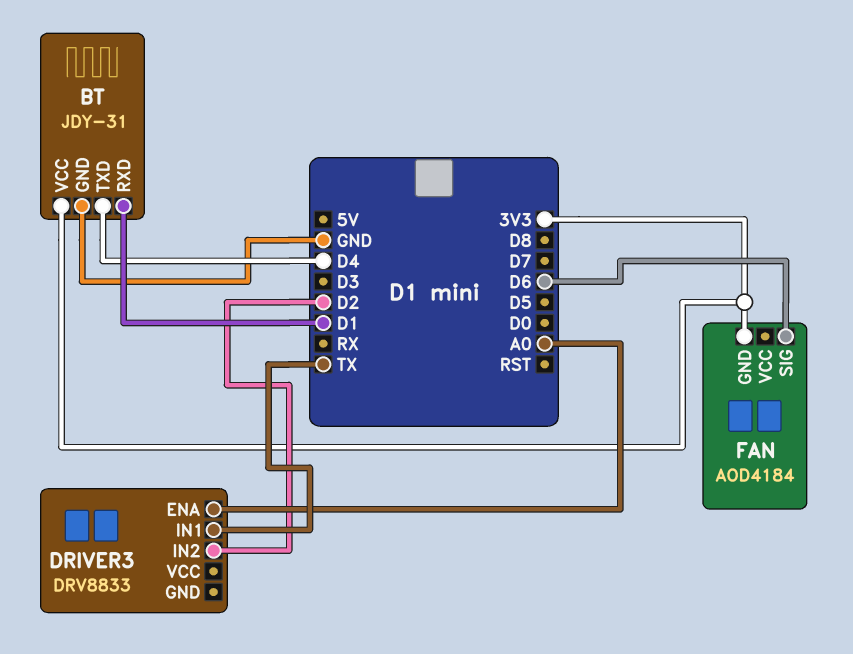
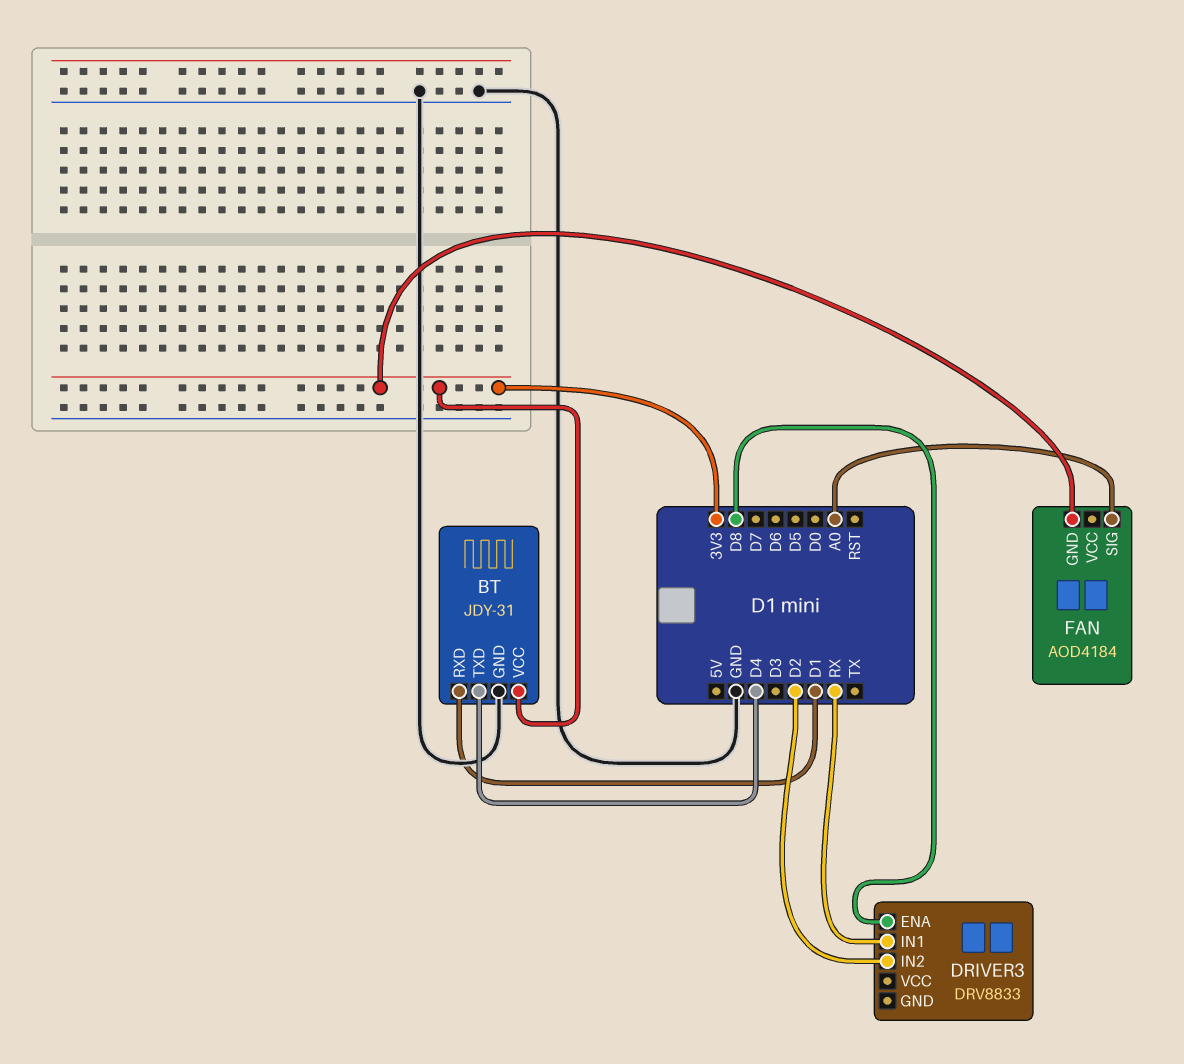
DRIVER3 pin ENA: A0 -> D8
DRIVER3 pin IN1: TX -> RX
FAN pin SIG: D6 -> A0

